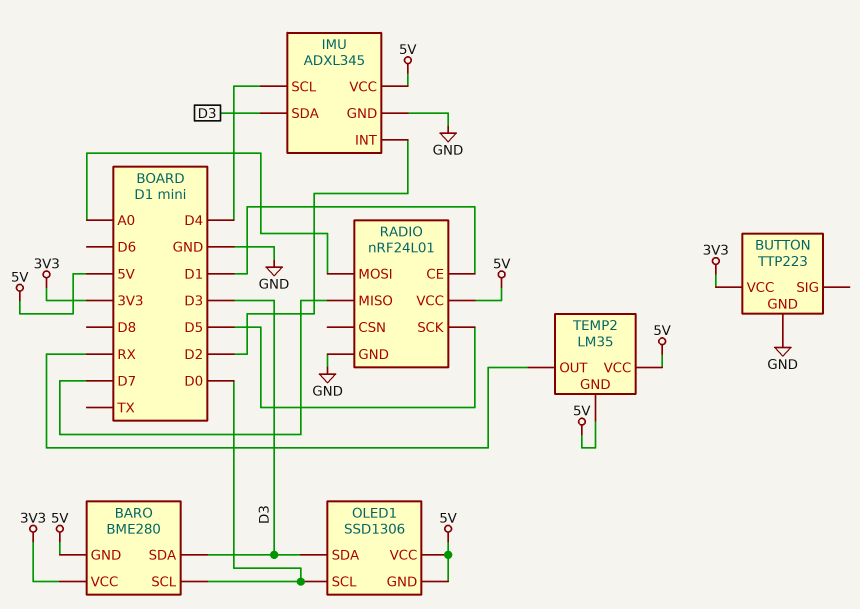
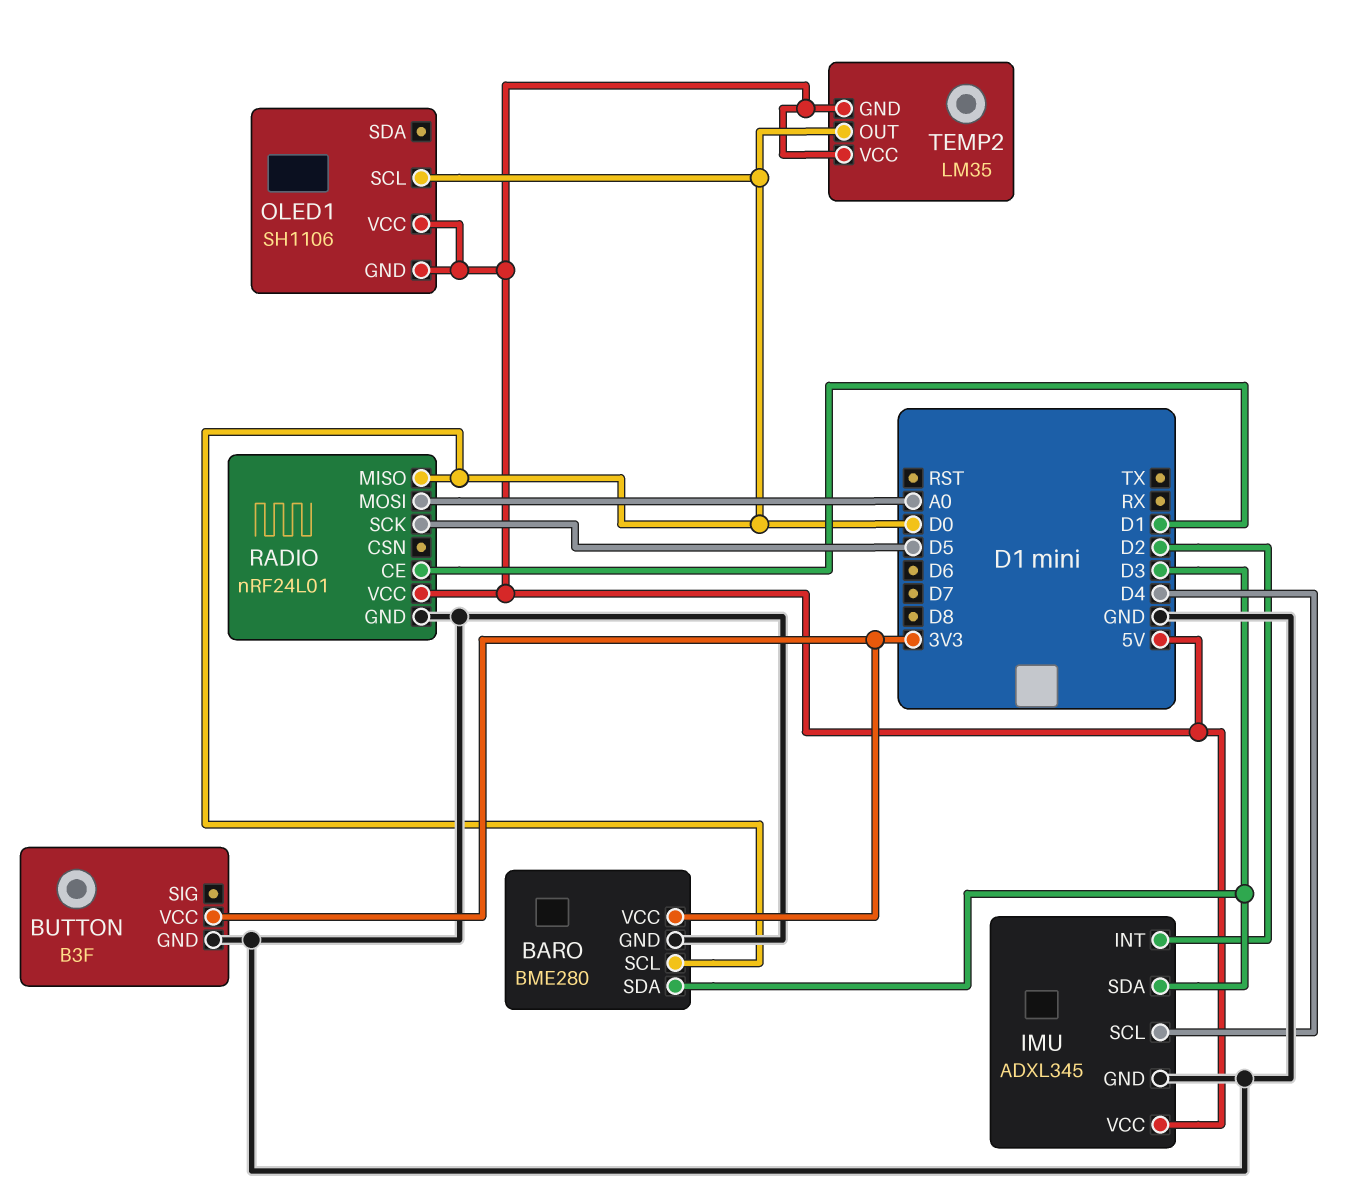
BARO pin GND: 5V -> GND
BUTTON: TTP223 -> B3F
OLED1: SSD1306 -> SH1106
OLED1 pin SDA: D3 -> none
RADIO pin MISO: D7 -> D0
TEMP2 pin OUT: RX -> D0

